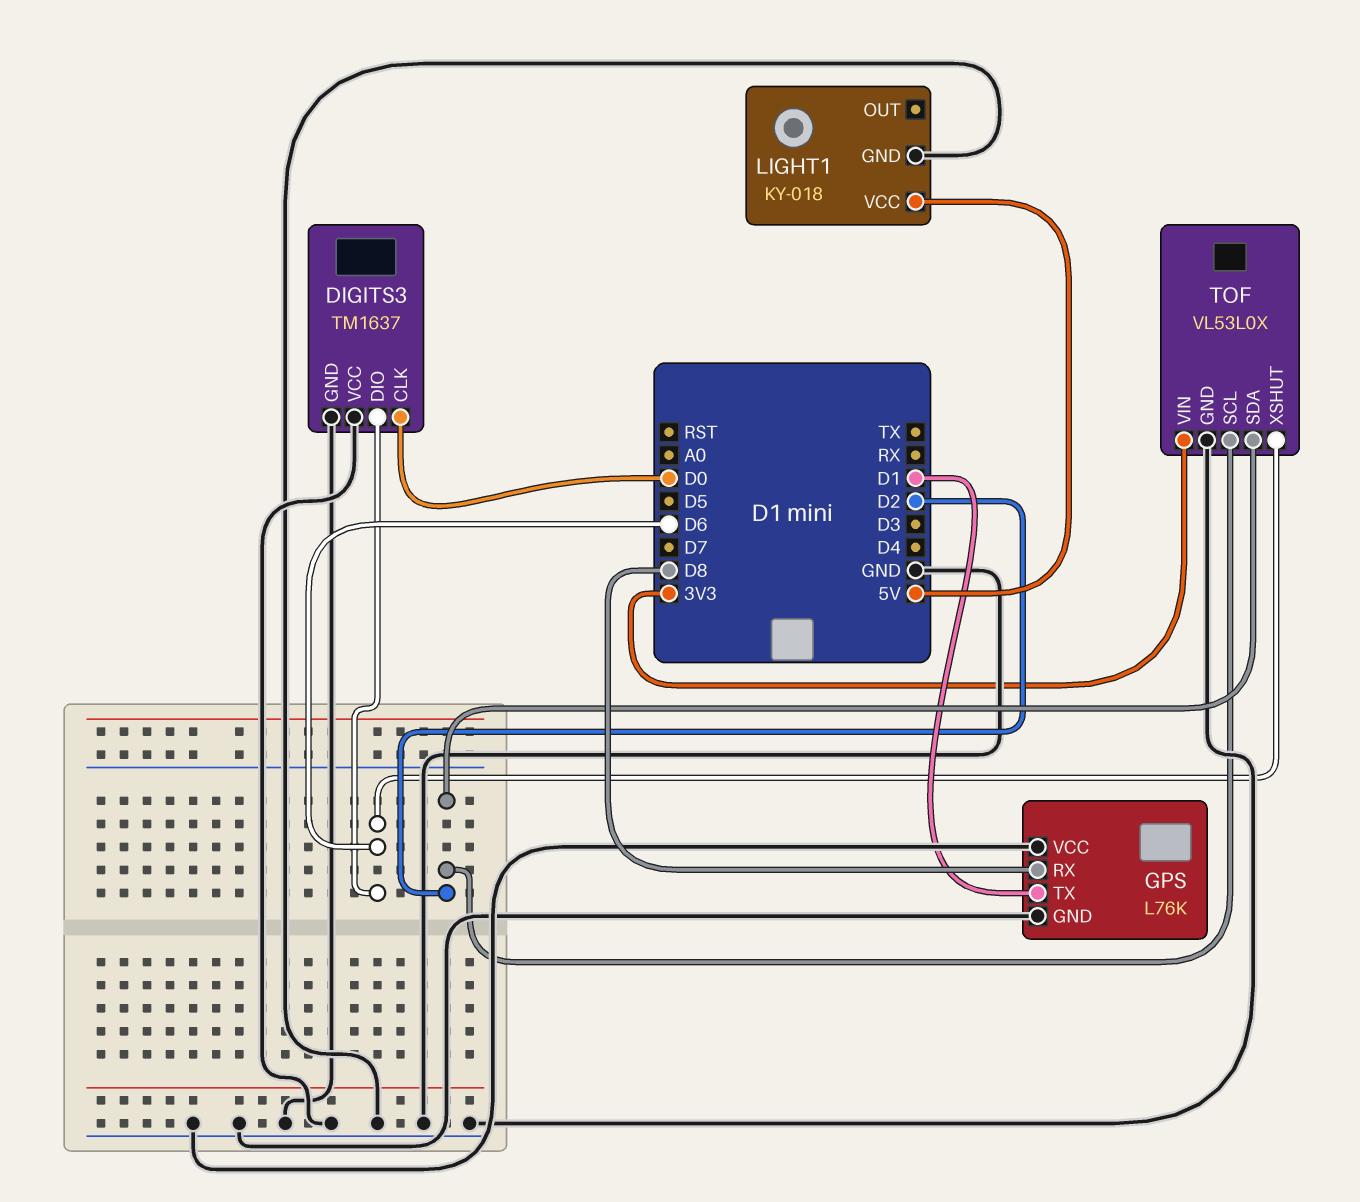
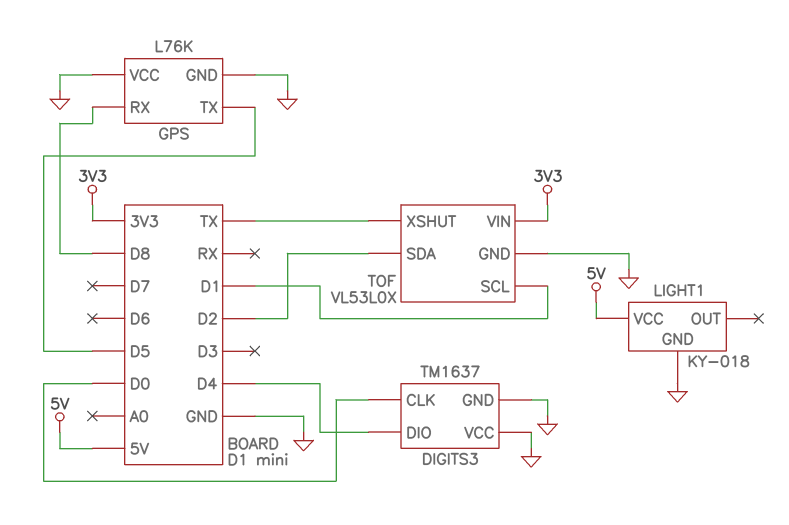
DIGITS3 pin DIO: D6 -> D4
GPS pin TX: D1 -> D5
TOF pin SCL: D2 -> D1
TOF pin XSHUT: D6 -> TX

